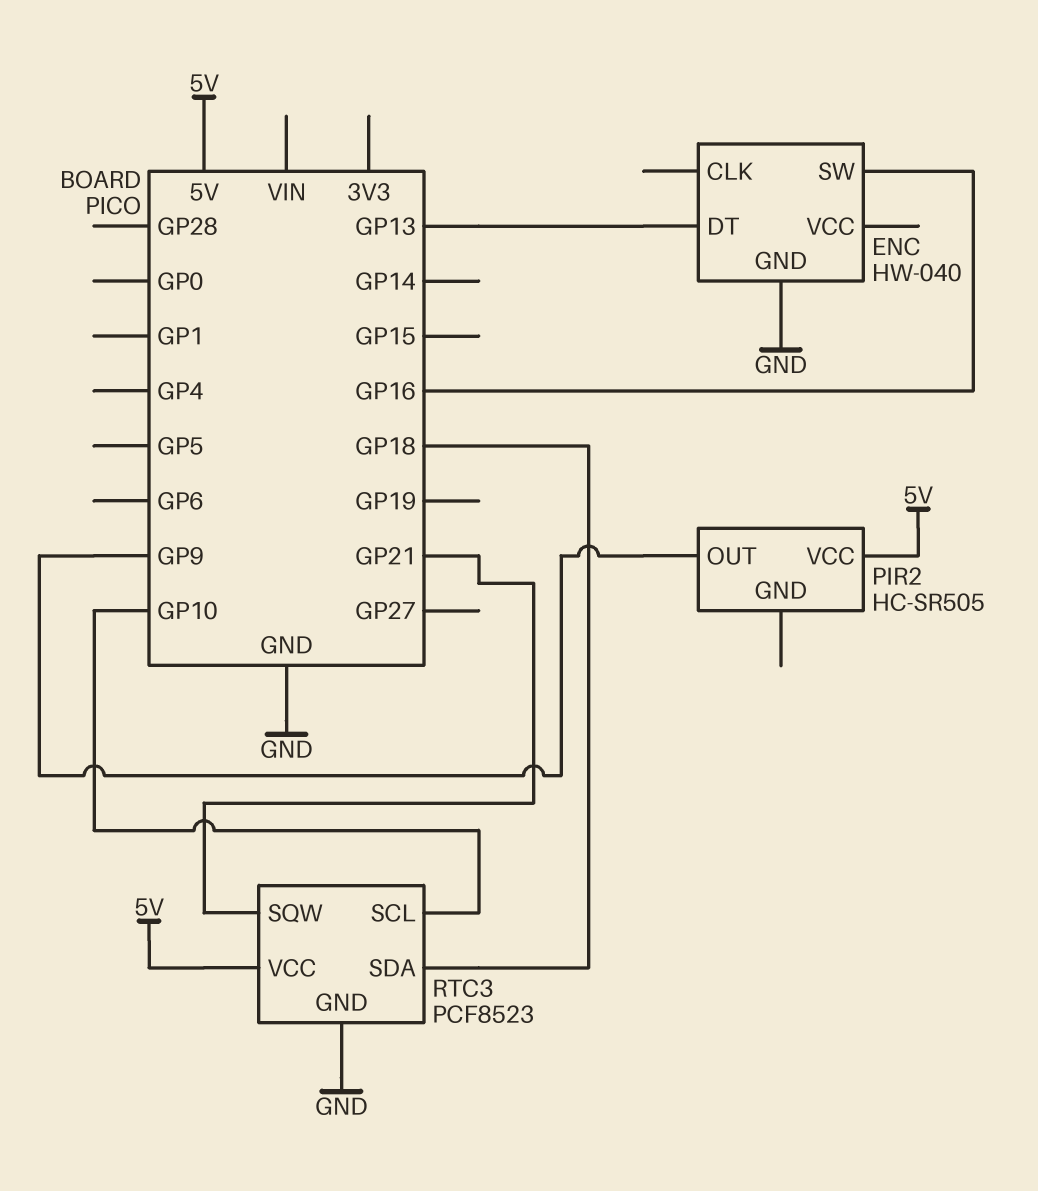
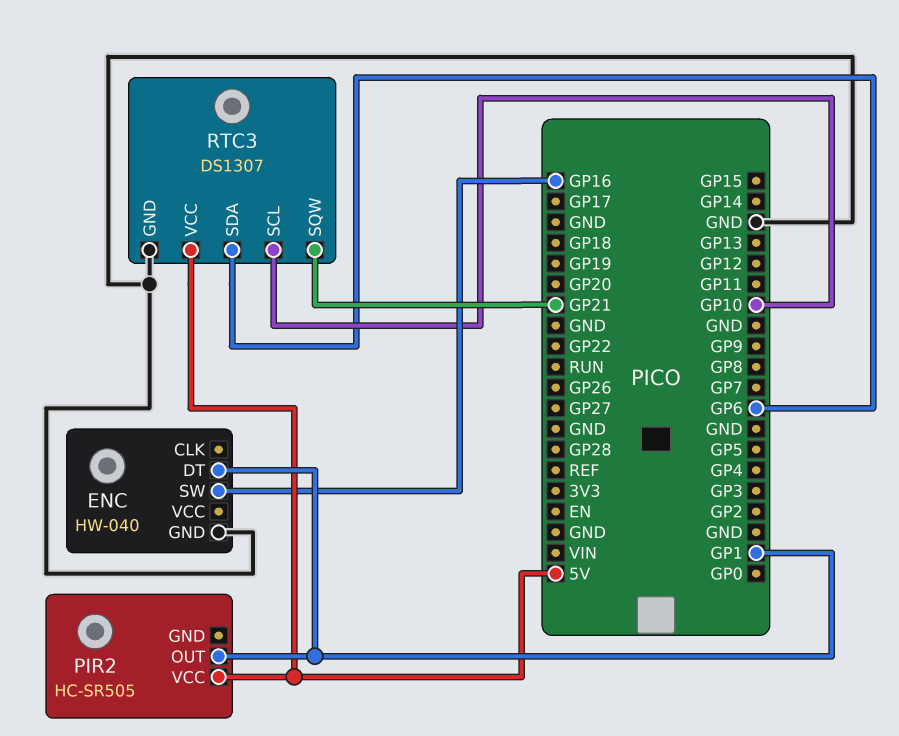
ENC pin DT: GP13 -> GP1
PIR2 pin OUT: GP9 -> GP1
RTC3: PCF8523 -> DS1307
RTC3 pin SDA: GP18 -> GP6

